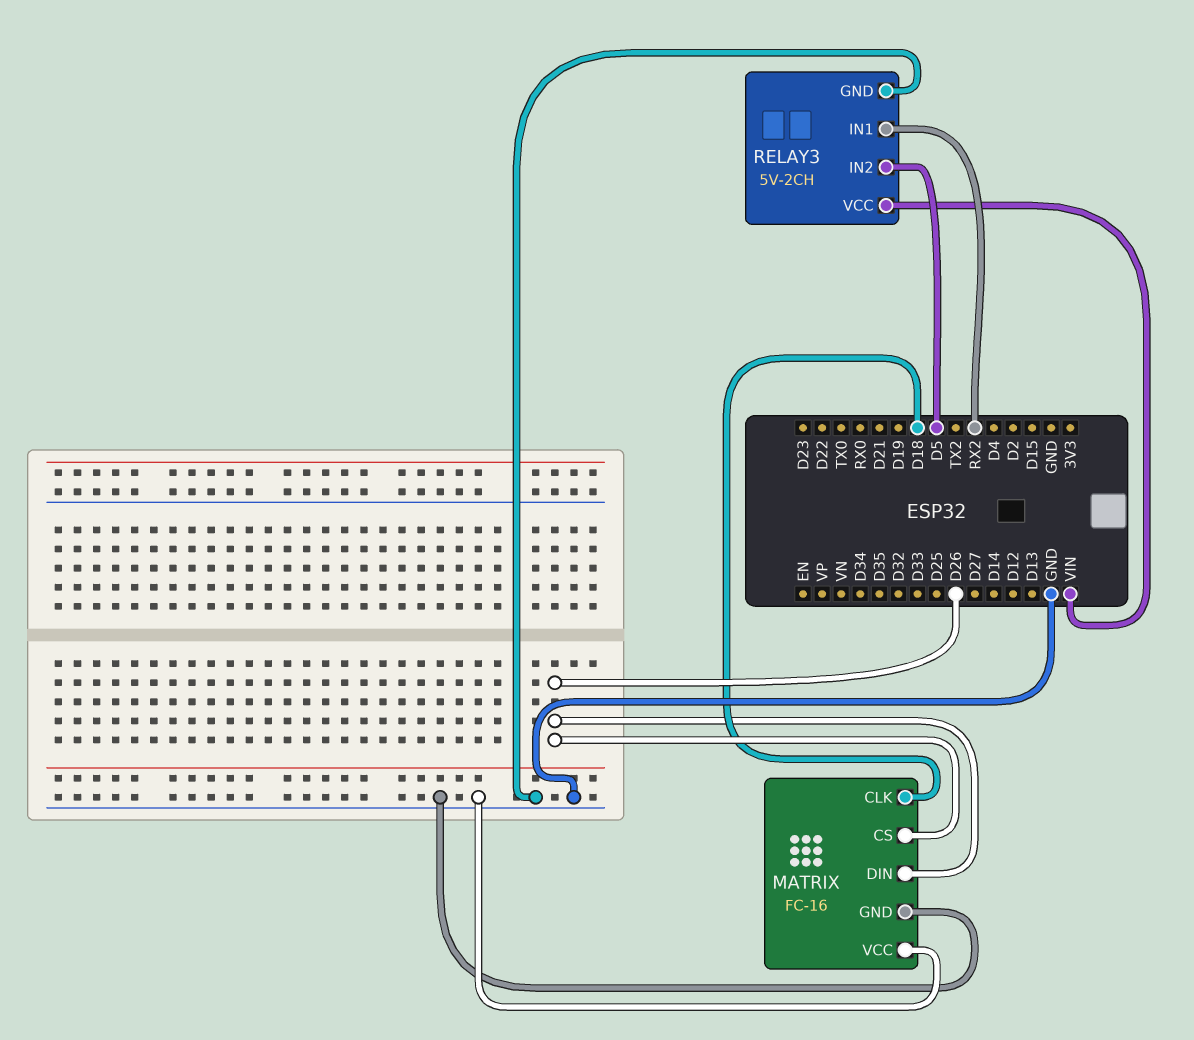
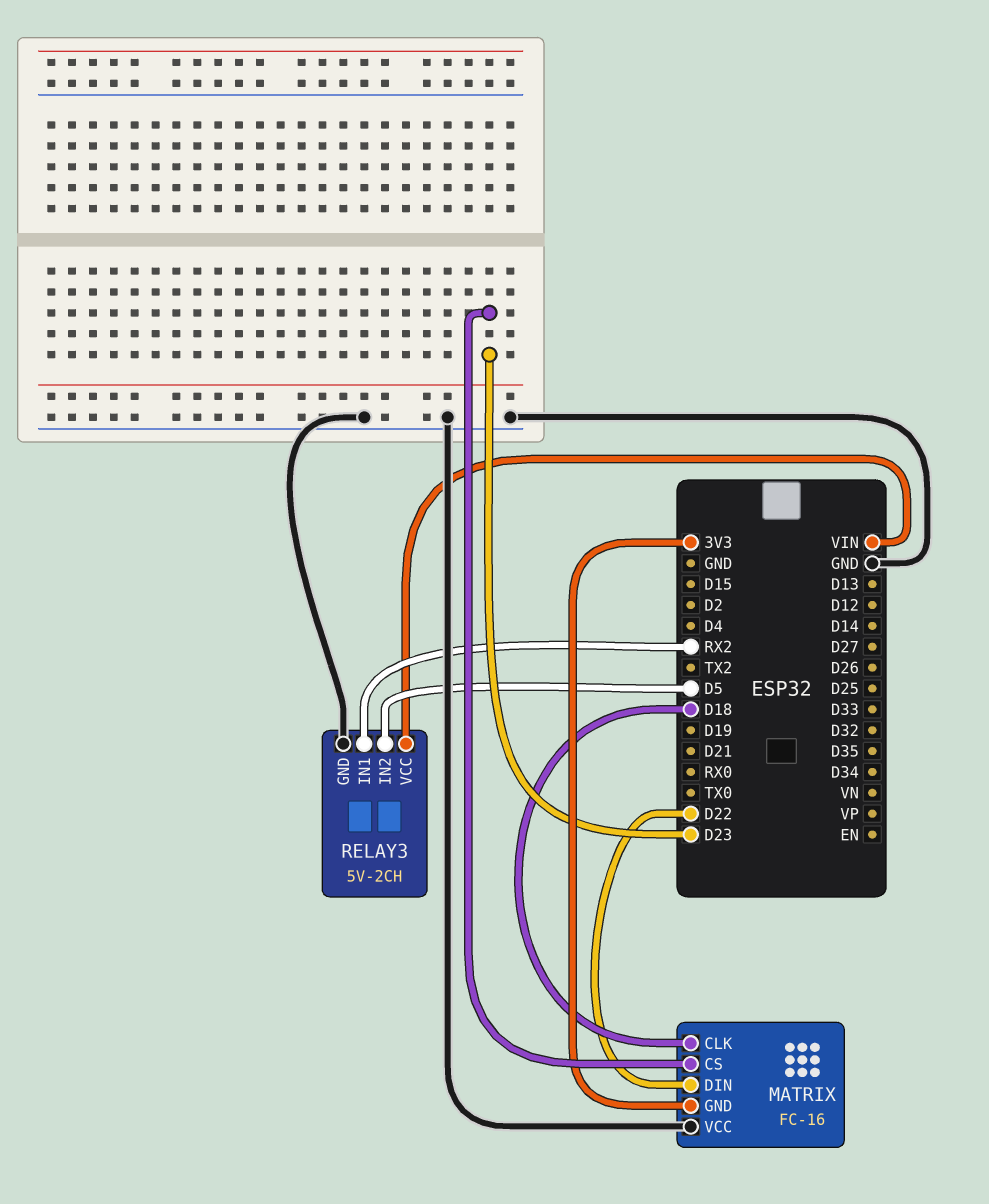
MATRIX pin CS: D26 -> D23
MATRIX pin DIN: D26 -> D22
MATRIX pin GND: GND -> 3V3

